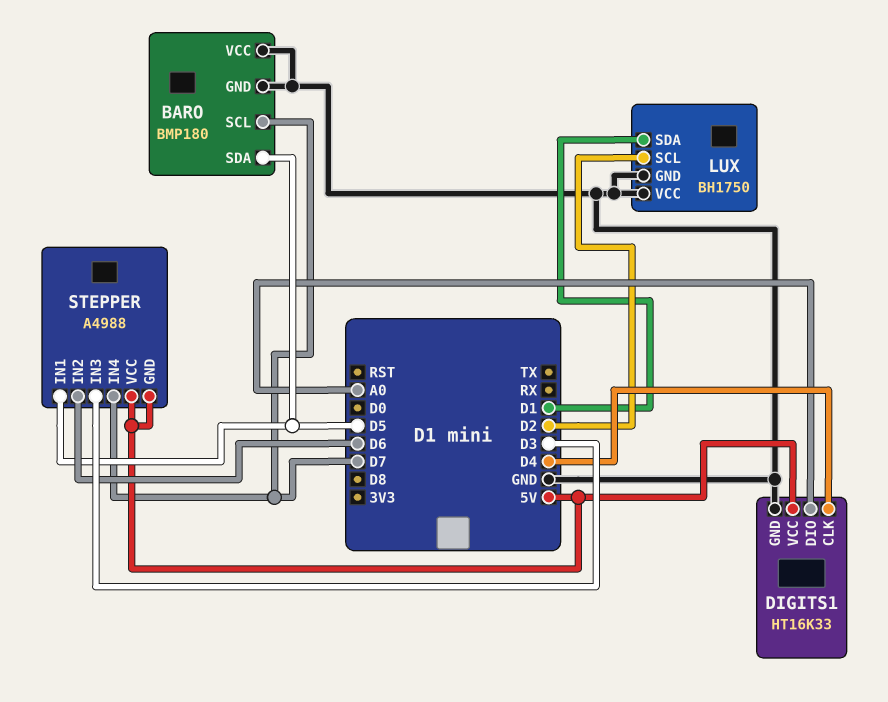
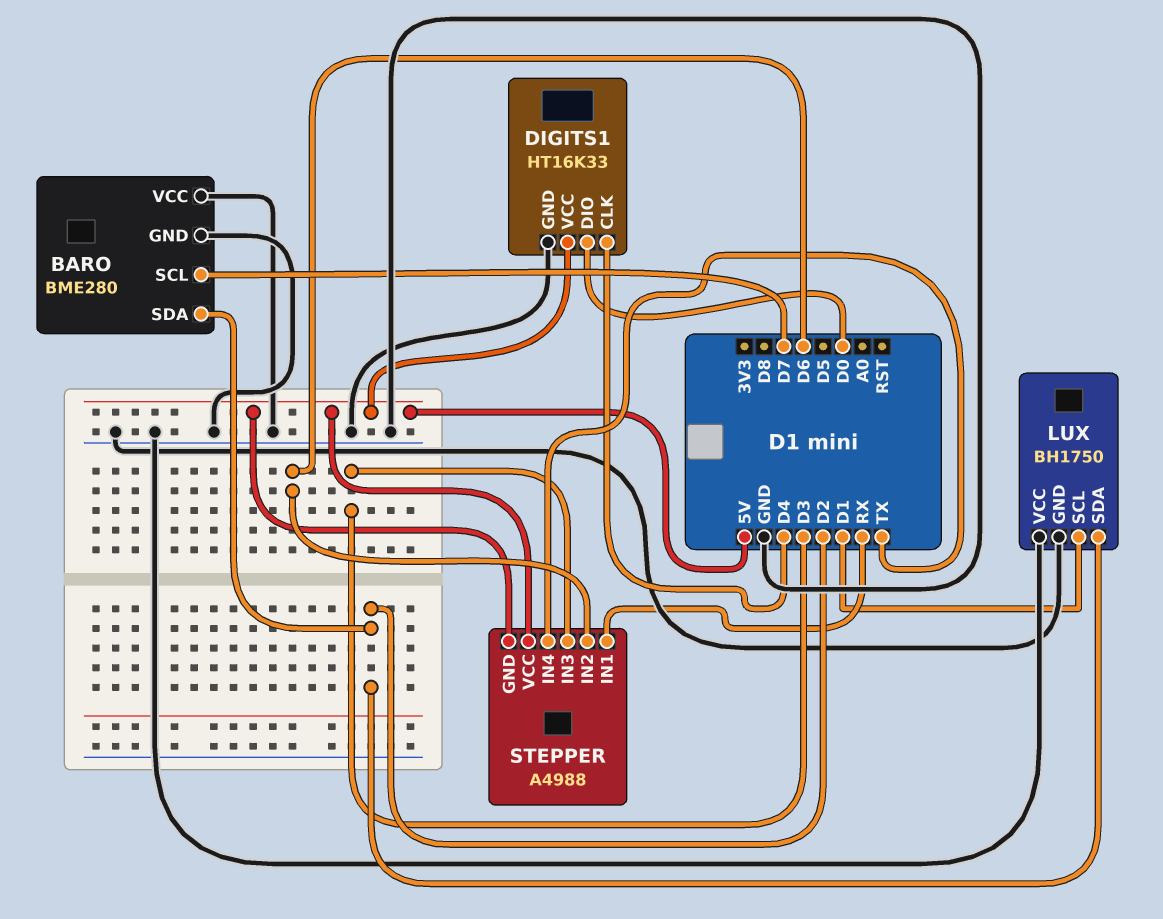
BARO: BMP180 -> BME280
BARO pin SDA: D5 -> D2
DIGITS1 pin DIO: A0 -> D0
LUX pin SCL: D2 -> D1
LUX pin SDA: D1 -> D2
STEPPER pin IN1: D5 -> RX
STEPPER pin IN4: D7 -> TX

